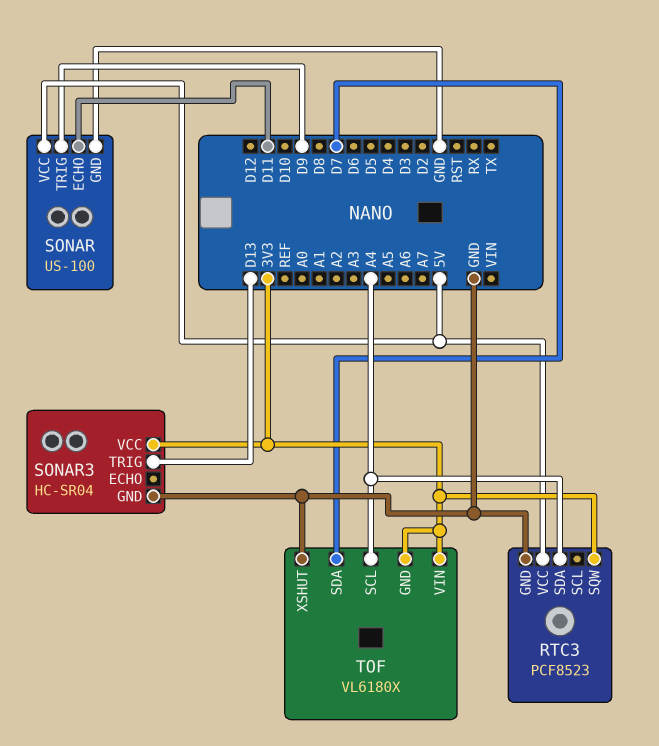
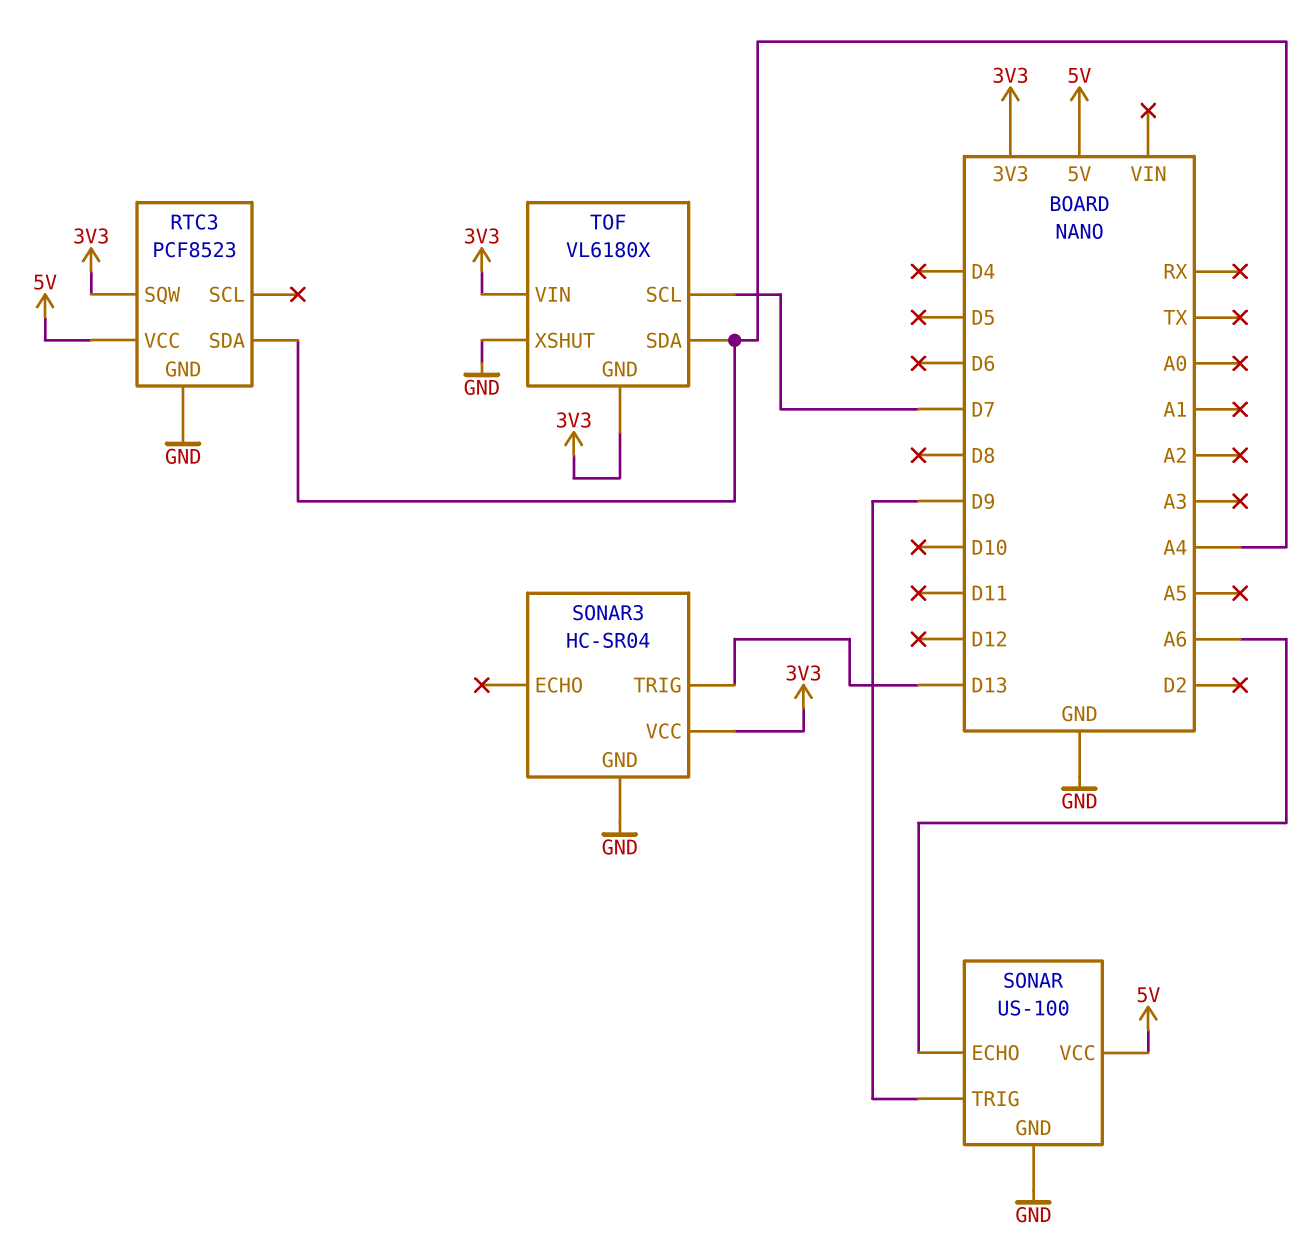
SONAR pin ECHO: D11 -> A6
TOF pin SCL: A4 -> D7
TOF pin SDA: D7 -> A4

